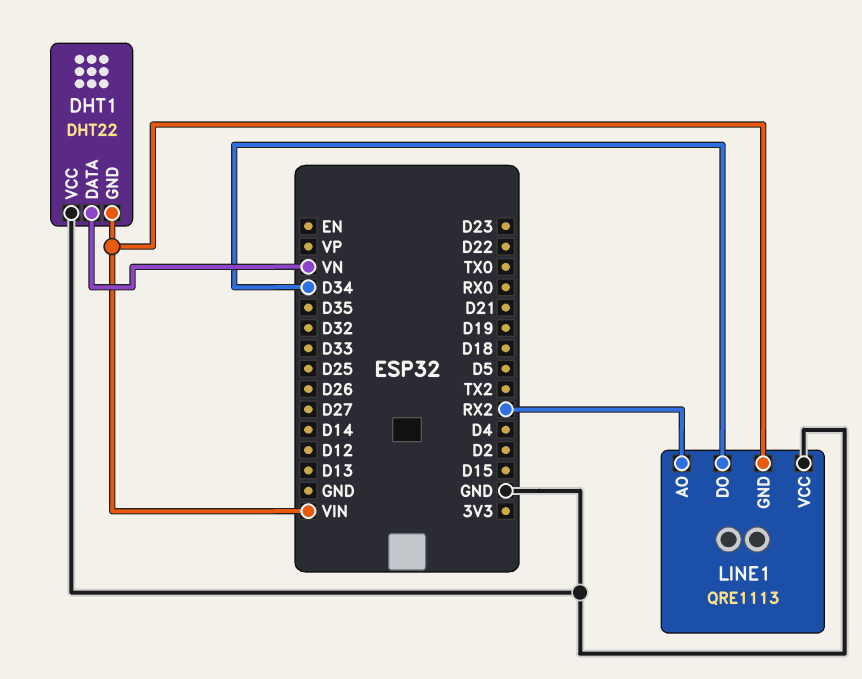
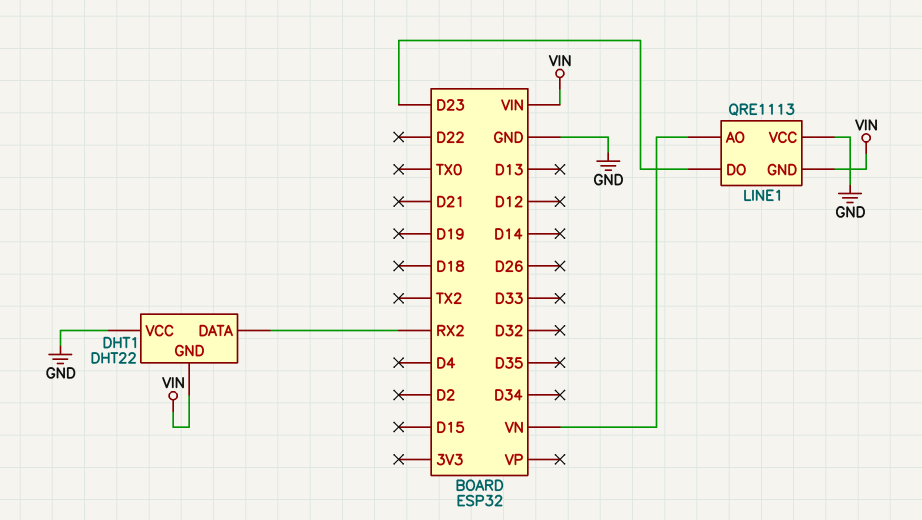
DHT1 pin DATA: VN -> RX2
LINE1 pin AO: RX2 -> VN
LINE1 pin DO: D34 -> D23

